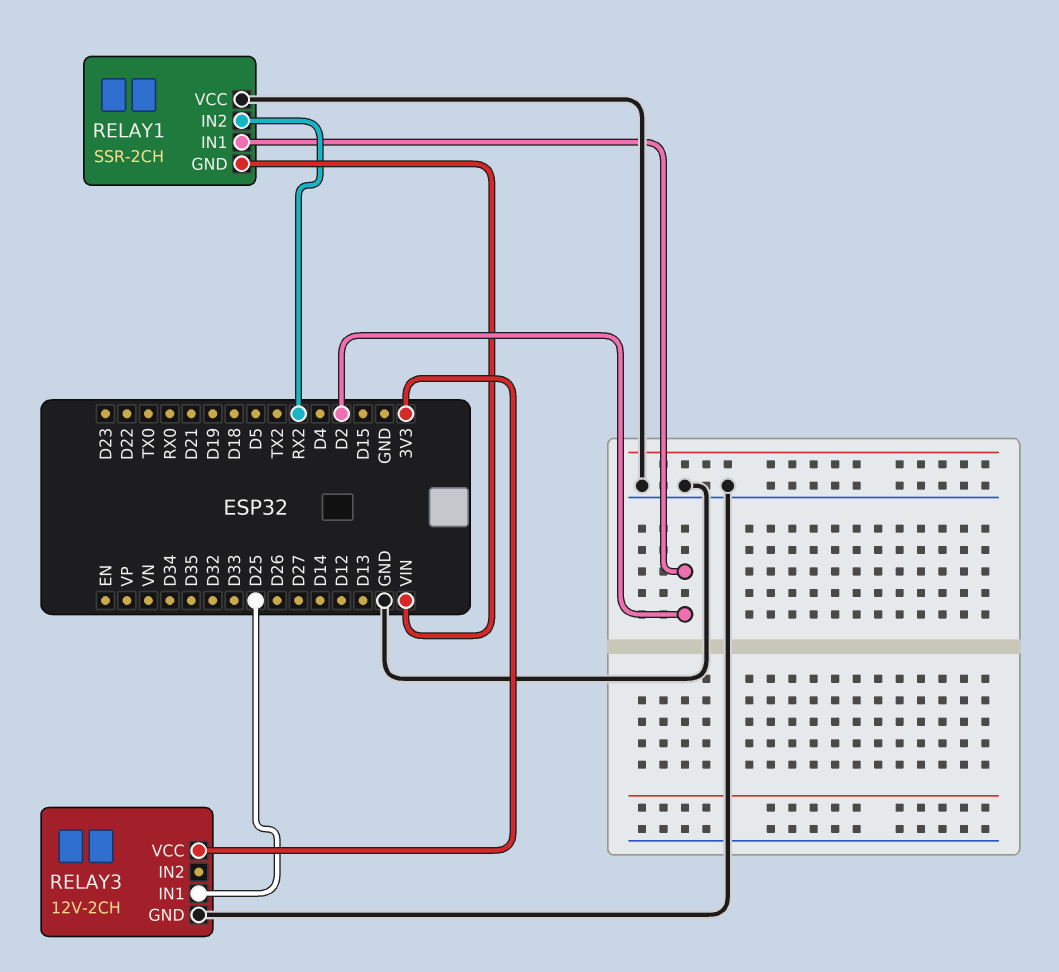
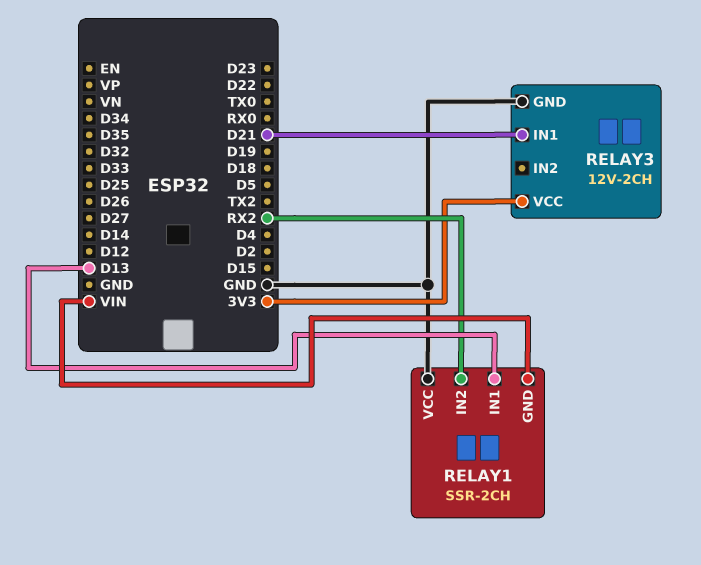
RELAY1 pin IN1: D2 -> D13
RELAY3 pin IN1: D25 -> D21

